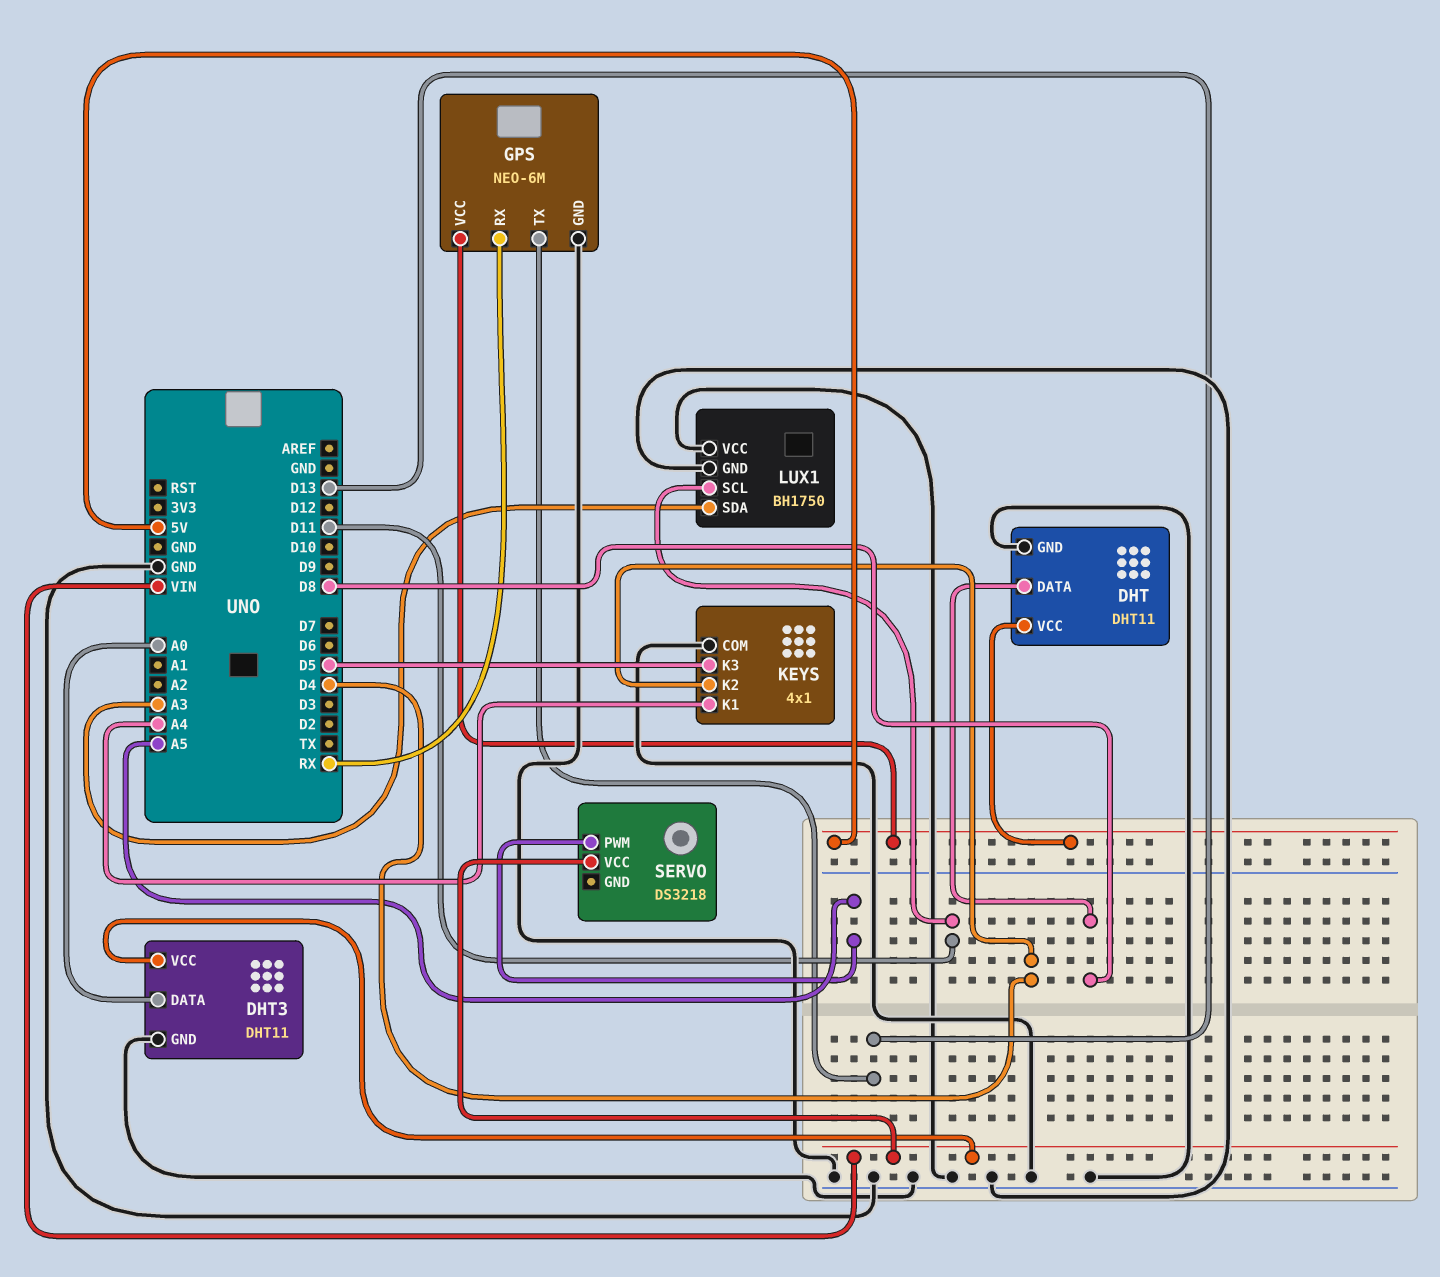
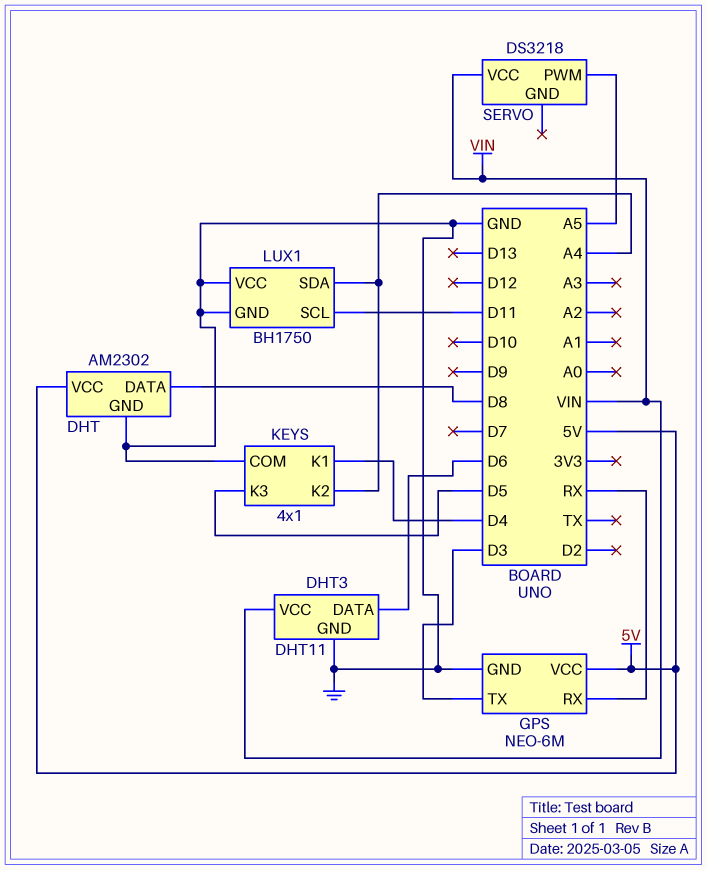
DHT: DHT11 -> AM2302
DHT3 pin DATA: A0 -> D6
GPS pin TX: D13 -> D3
KEYS pin K1: A4 -> D4
KEYS pin K2: D4 -> A4
LUX1 pin SDA: A3 -> A4

